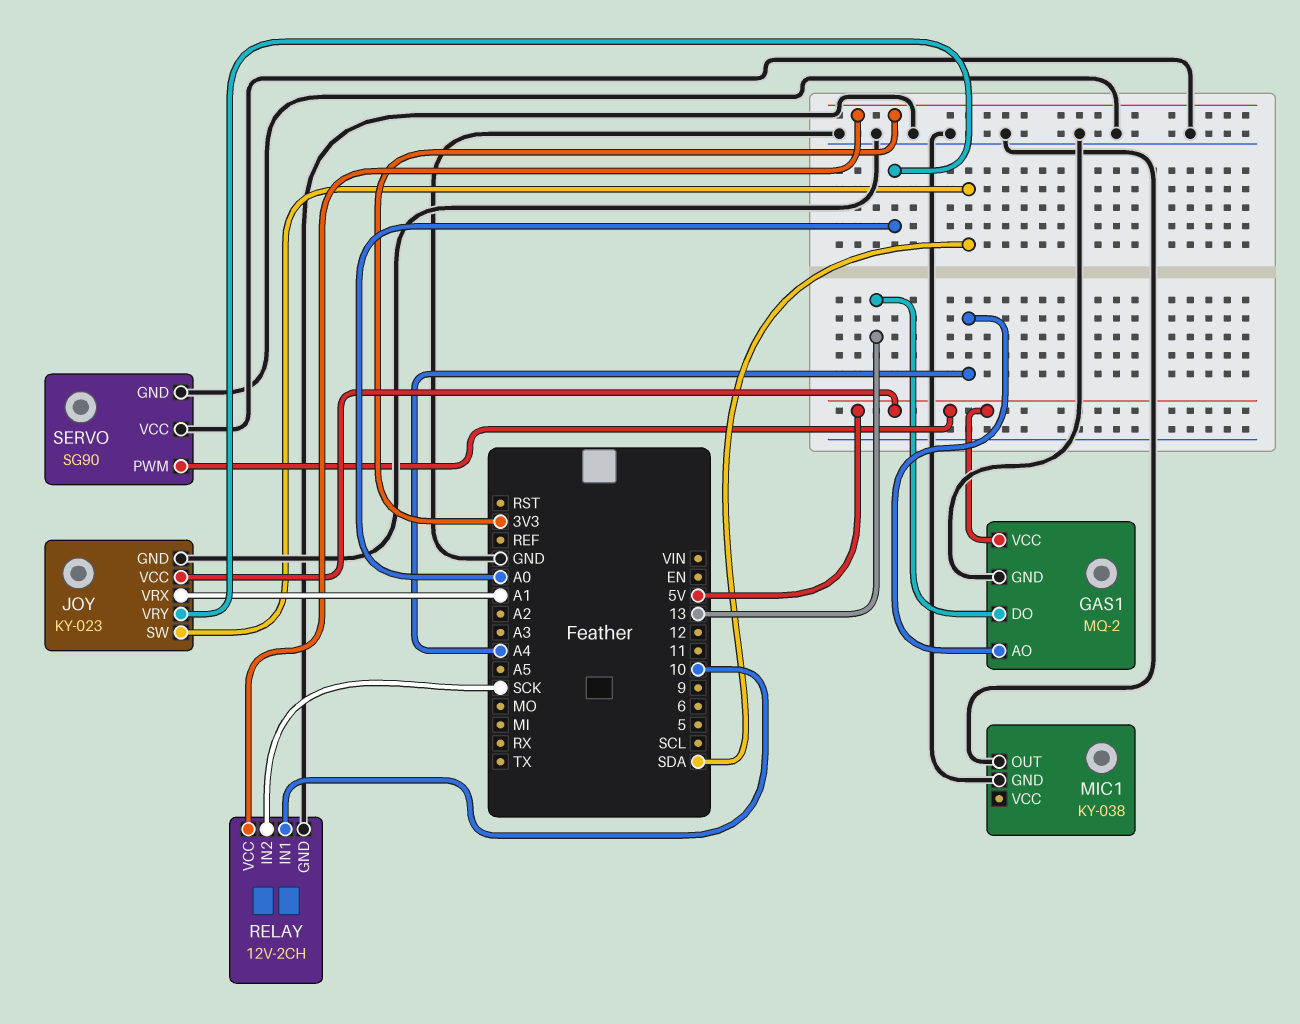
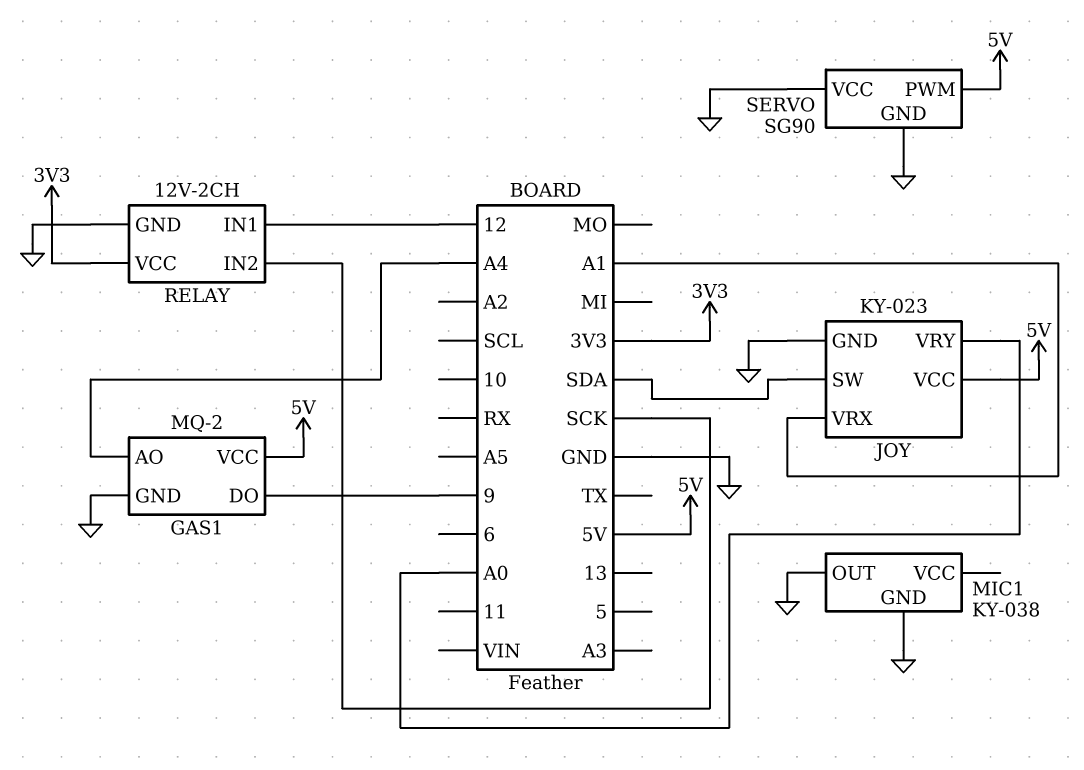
GAS1 pin DO: 13 -> 9
RELAY pin IN1: 10 -> 12

